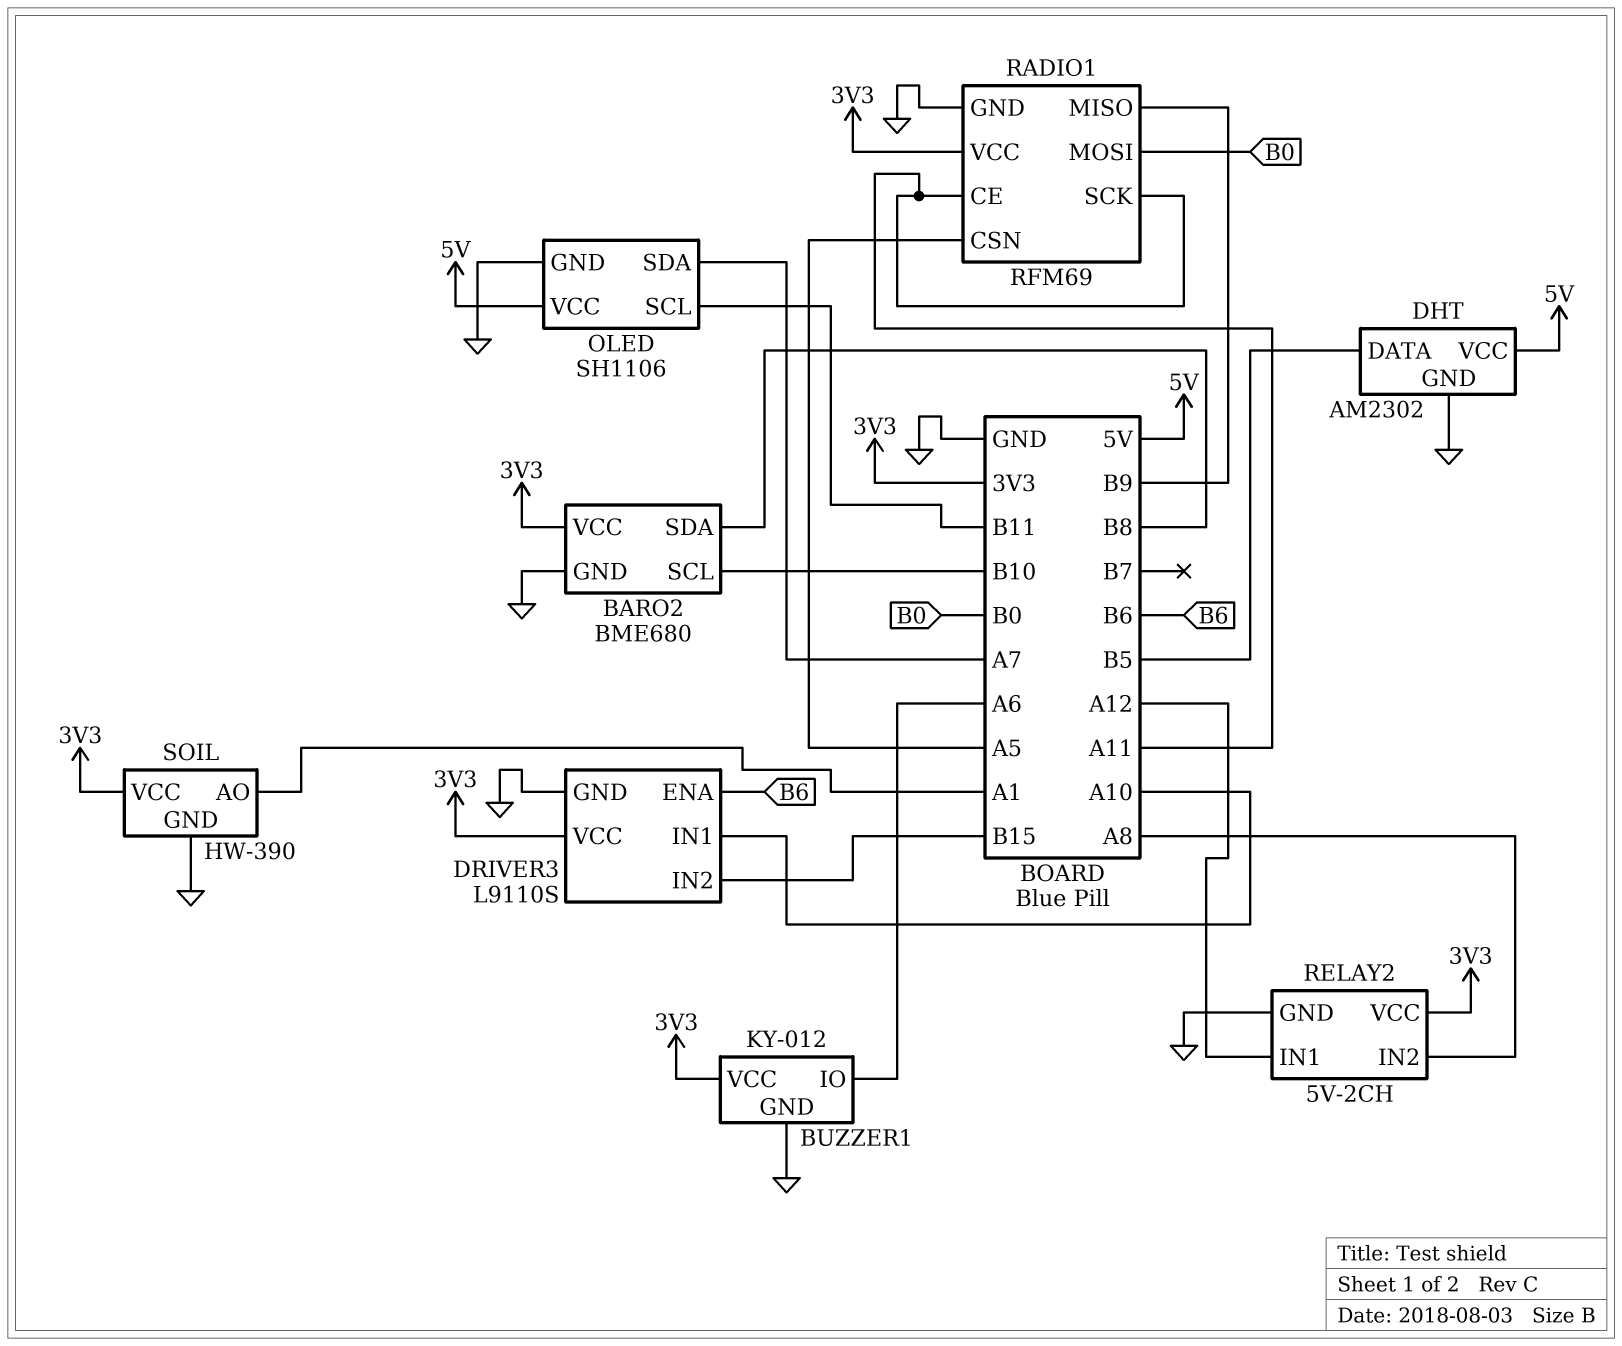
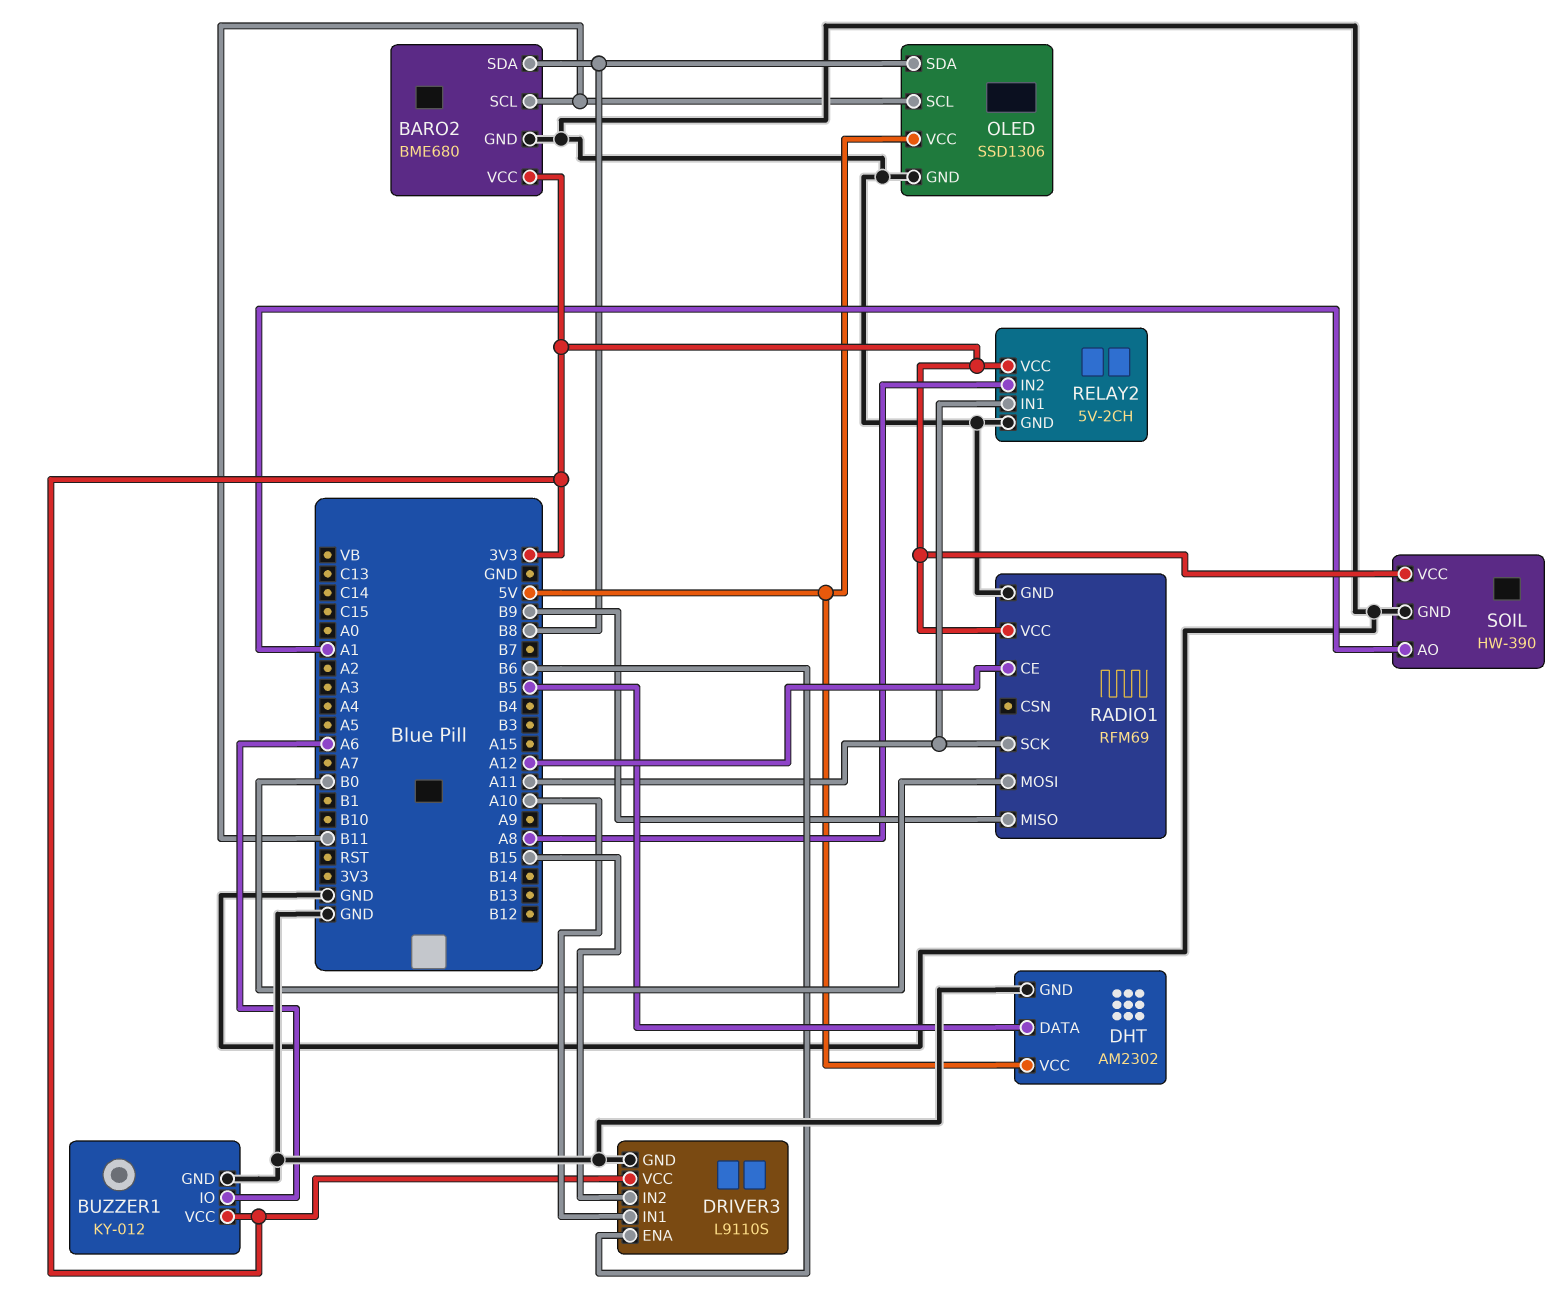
BARO2 pin SCL: B10 -> B11
OLED: SH1106 -> SSD1306
OLED pin SDA: A7 -> B8
RADIO1 pin CE: A11 -> A12
RADIO1 pin CSN: A5 -> none
RELAY2 pin IN1: A12 -> A11

